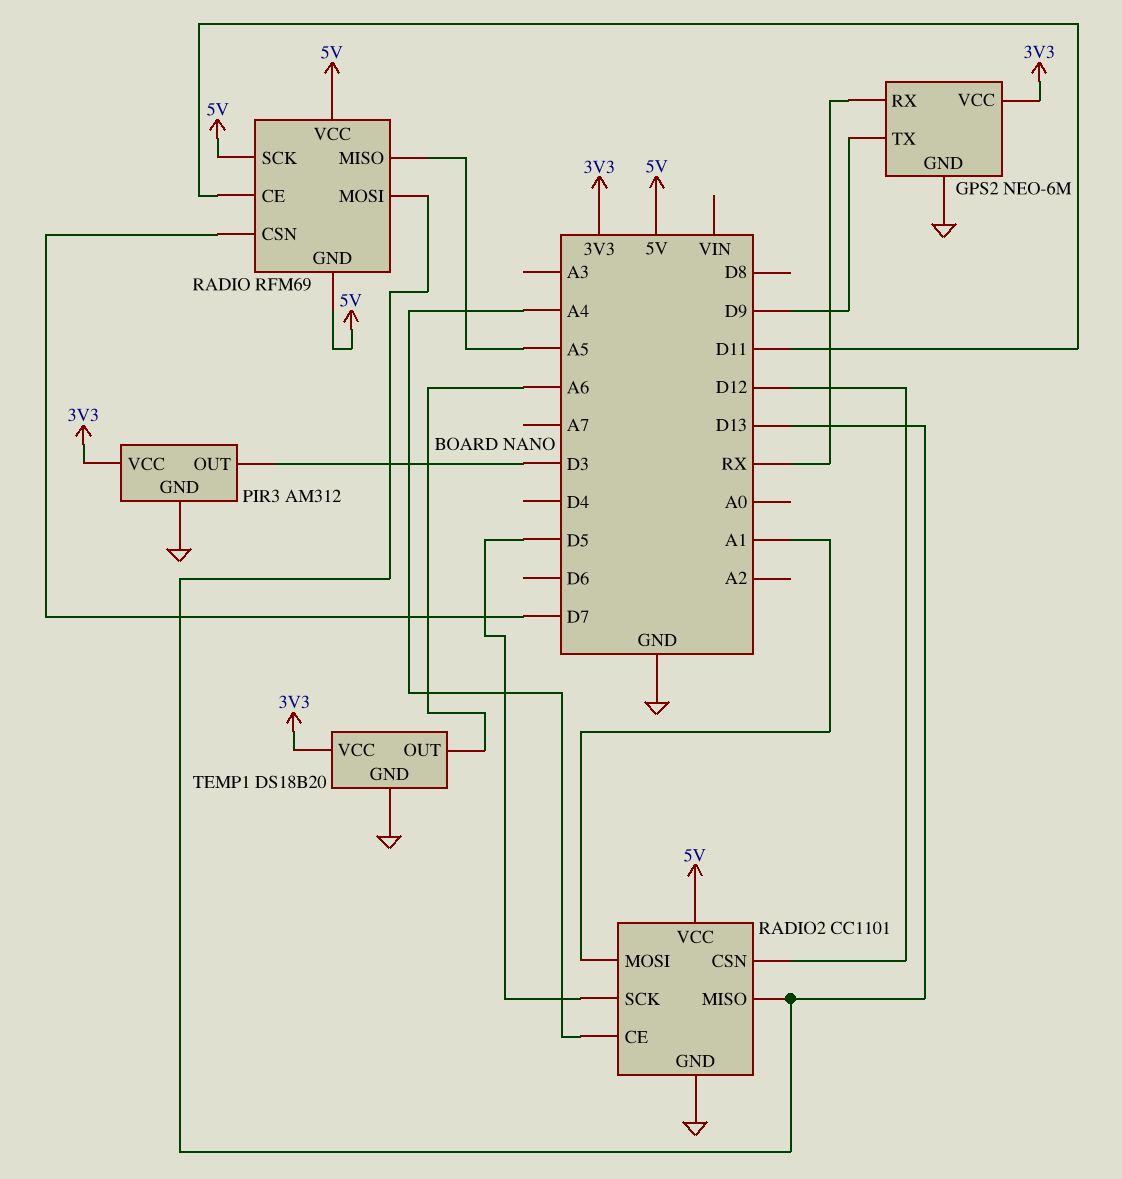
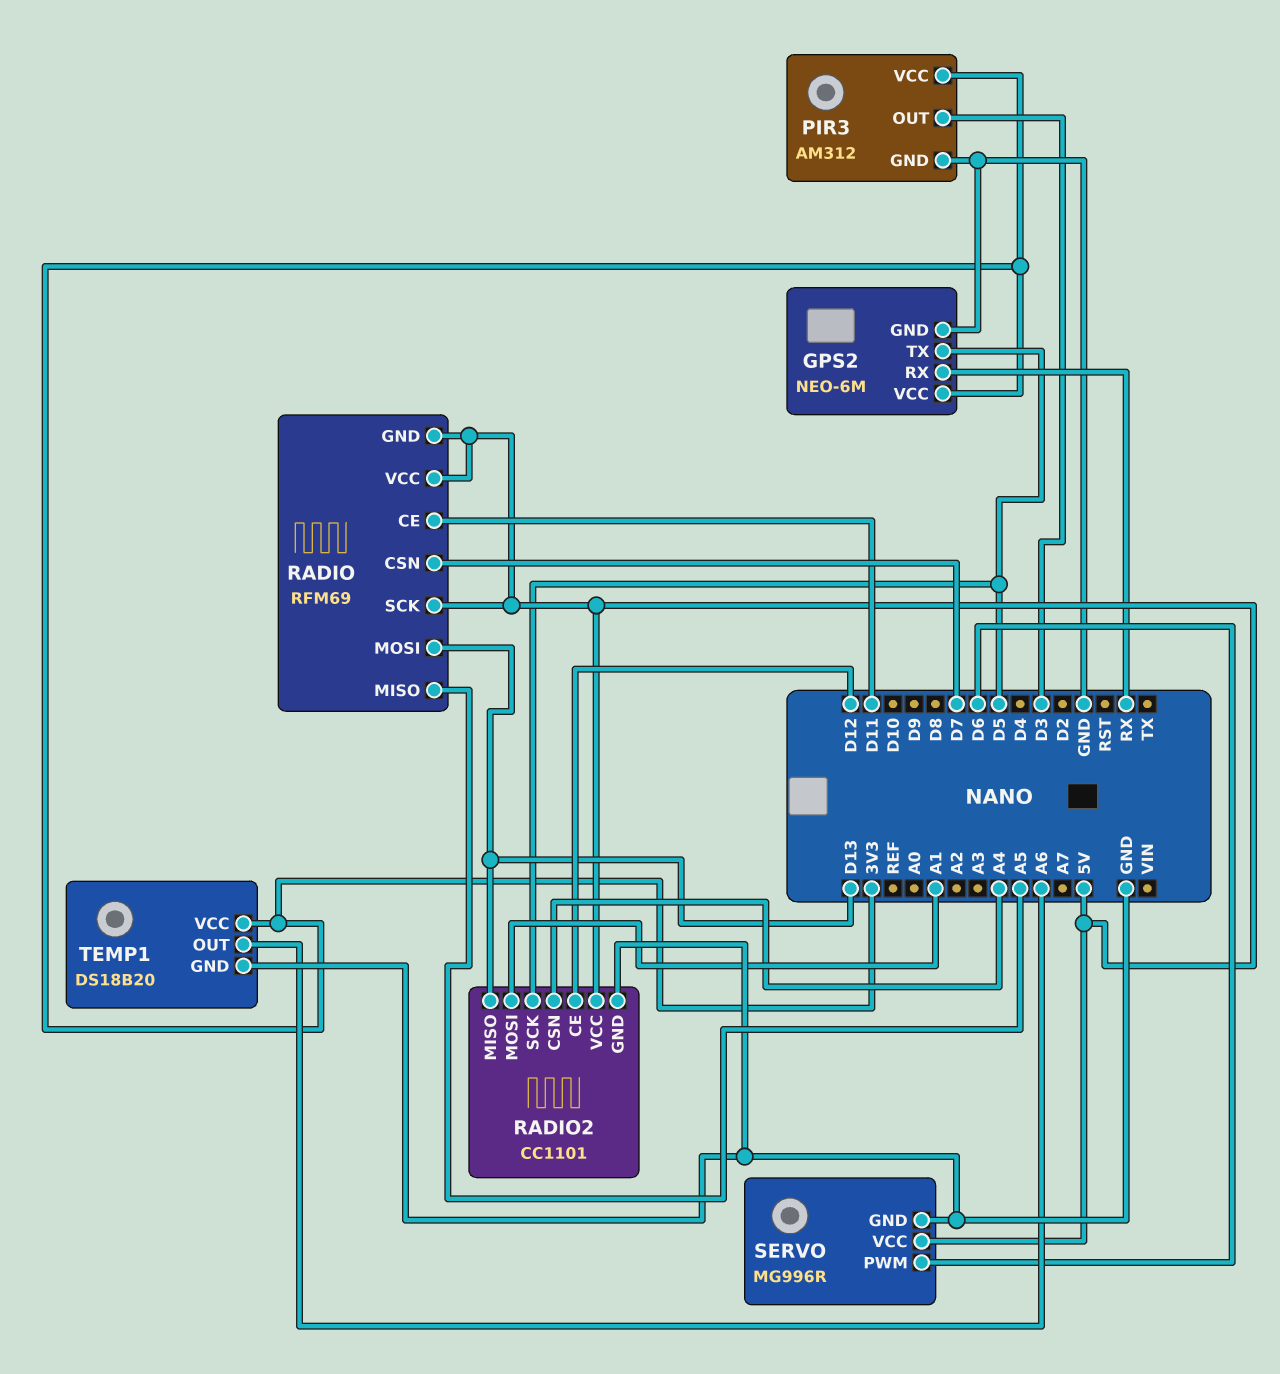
GPS2 pin TX: D9 -> D5
RADIO2 pin CE: A4 -> D12
RADIO2 pin CSN: D12 -> A4
SERVO: none -> MG996R
SERVO pin GND: none -> GND
SERVO pin PWM: none -> D6
SERVO pin VCC: none -> 5V

